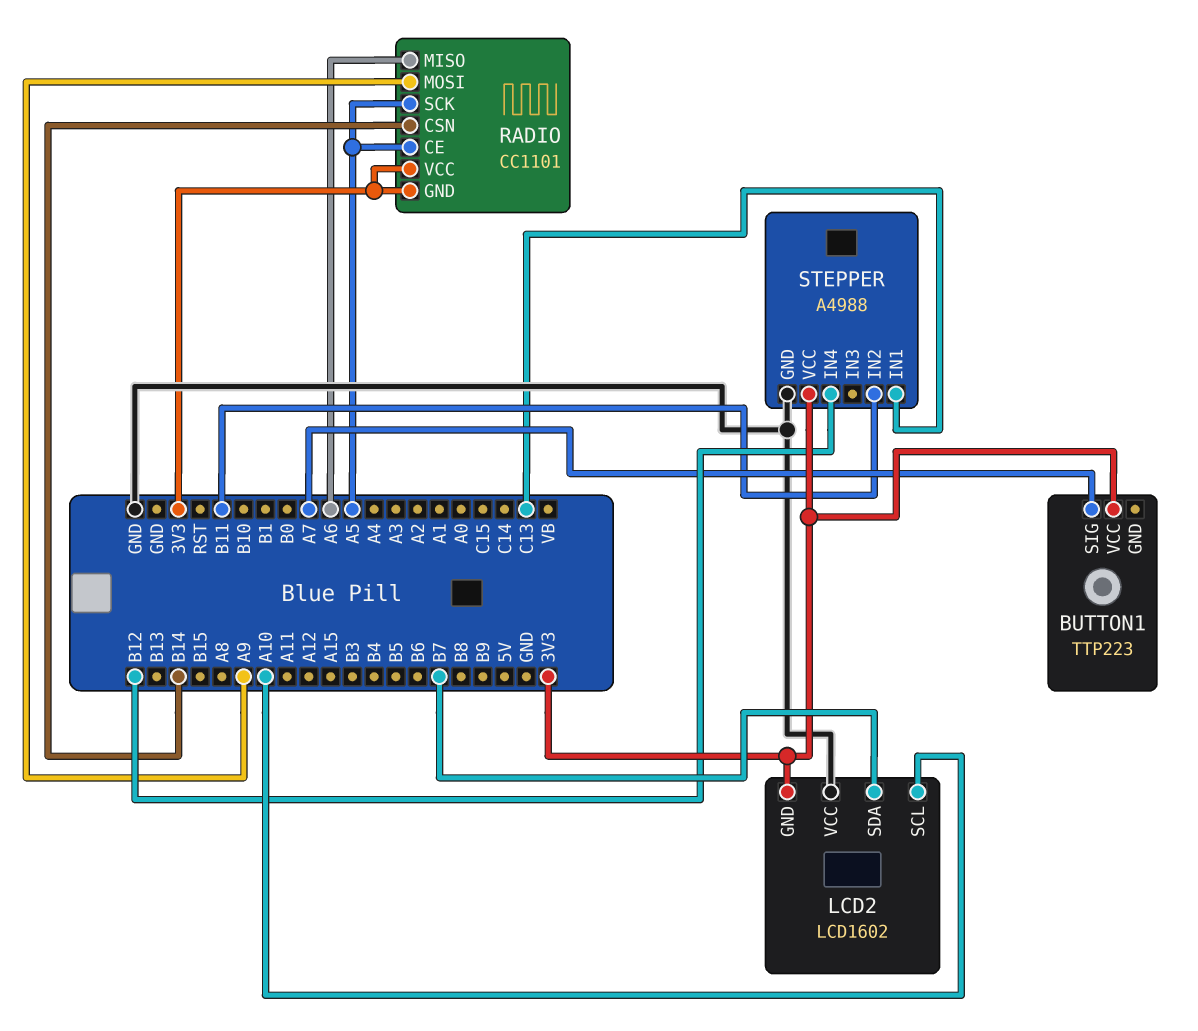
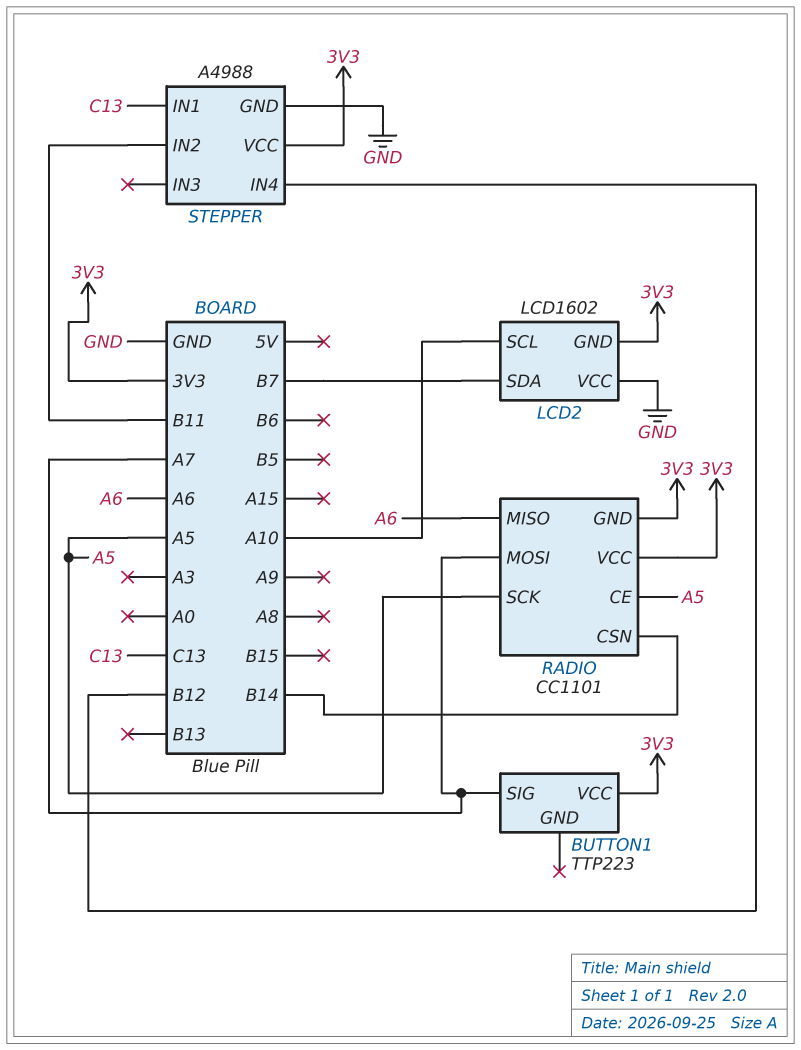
RADIO pin MOSI: A9 -> A7

